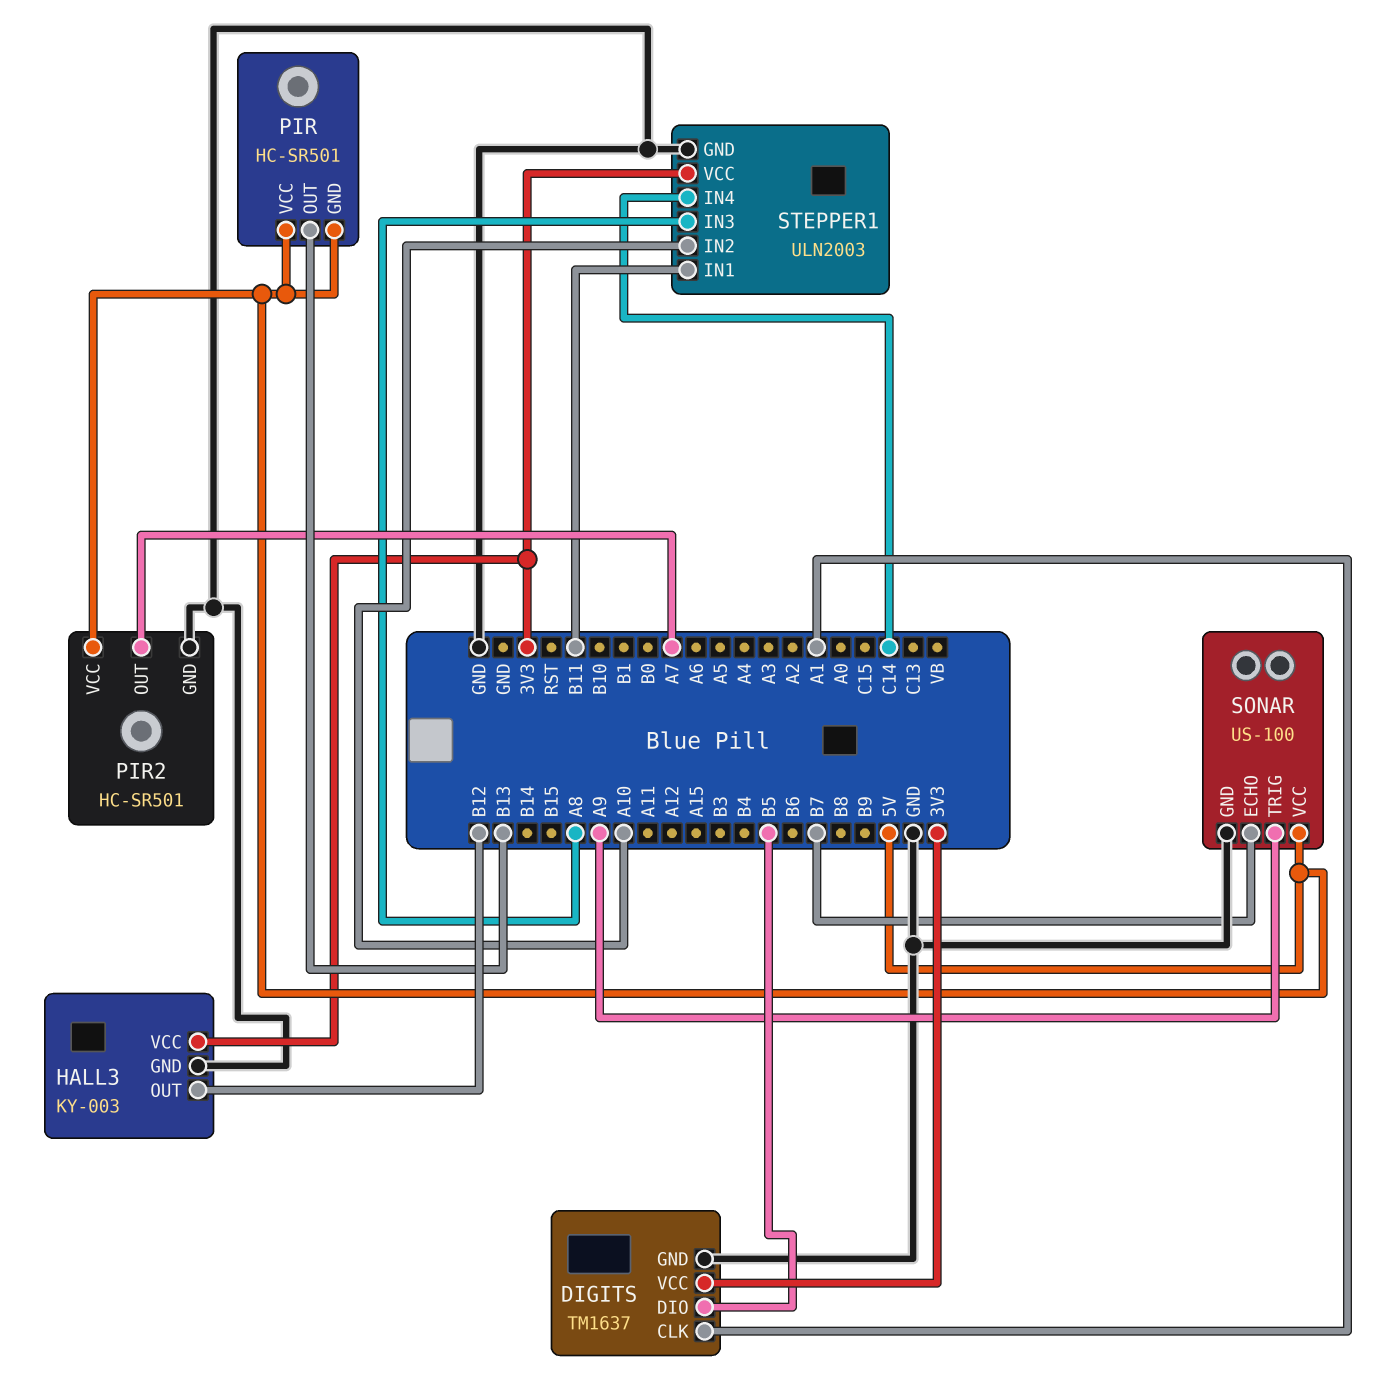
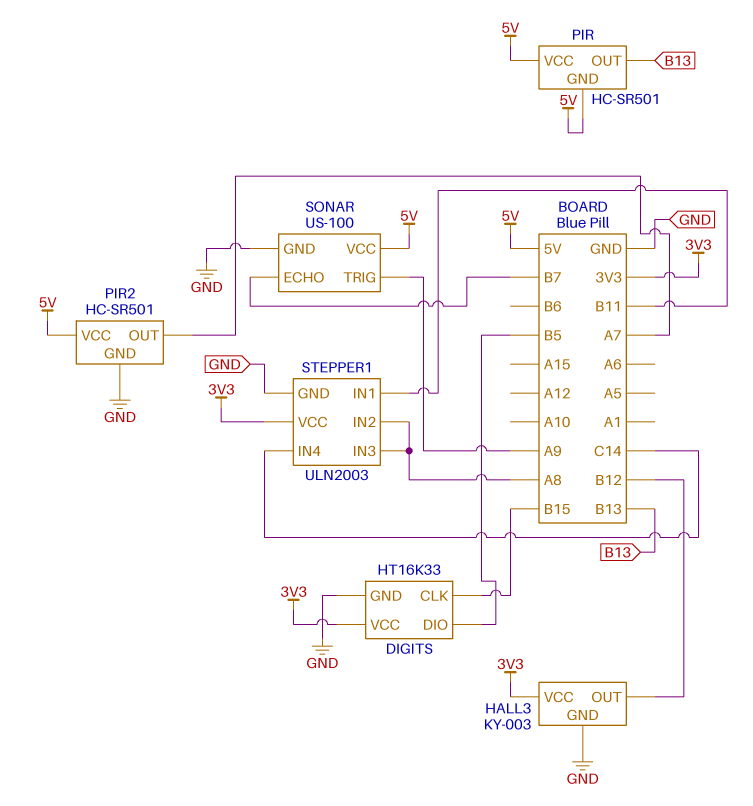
DIGITS: TM1637 -> HT16K33
DIGITS pin CLK: A1 -> B15
STEPPER1 pin IN2: A10 -> A8

